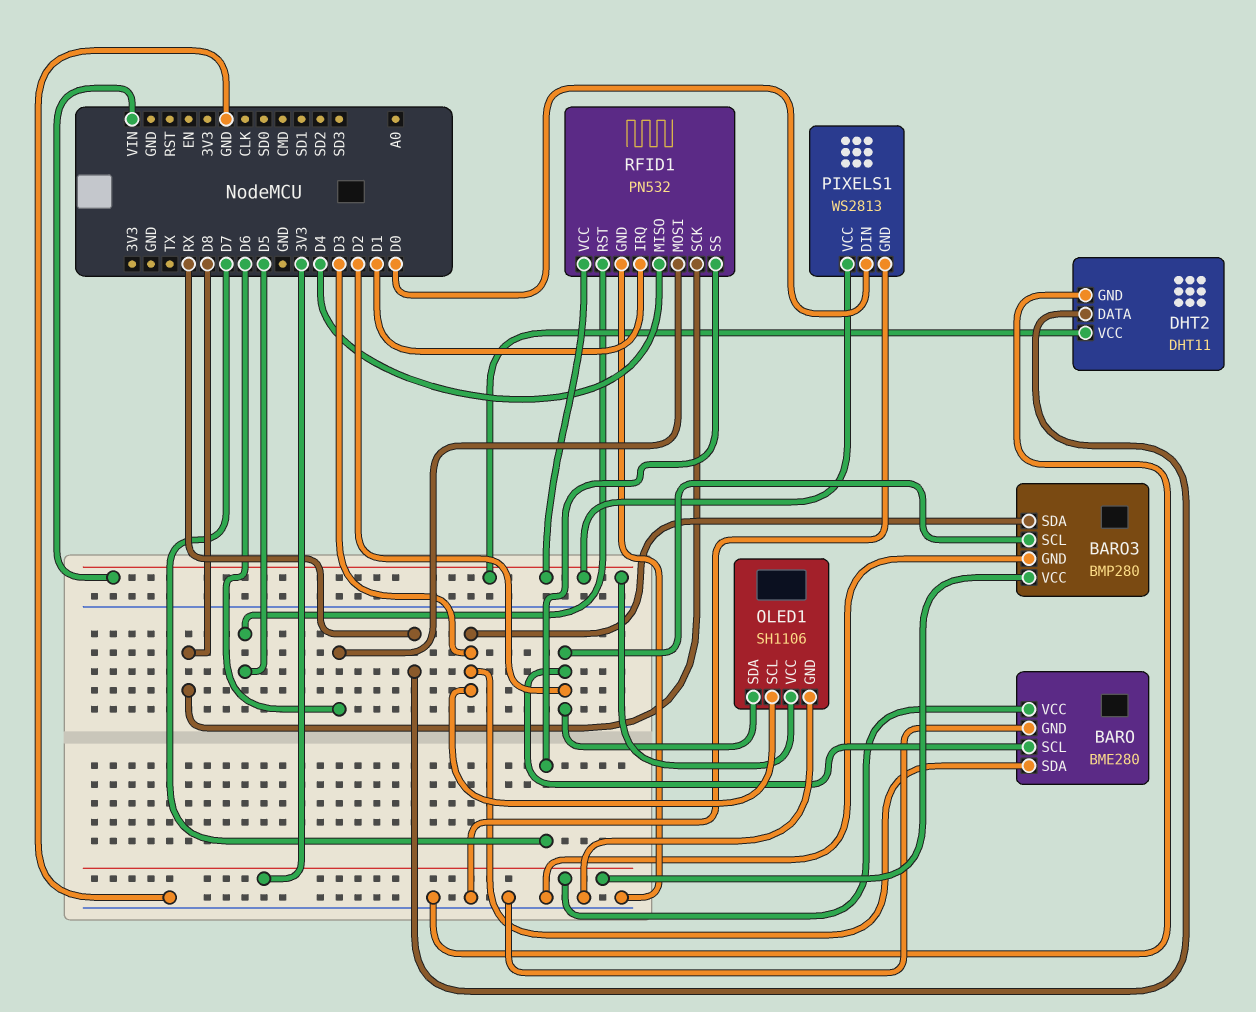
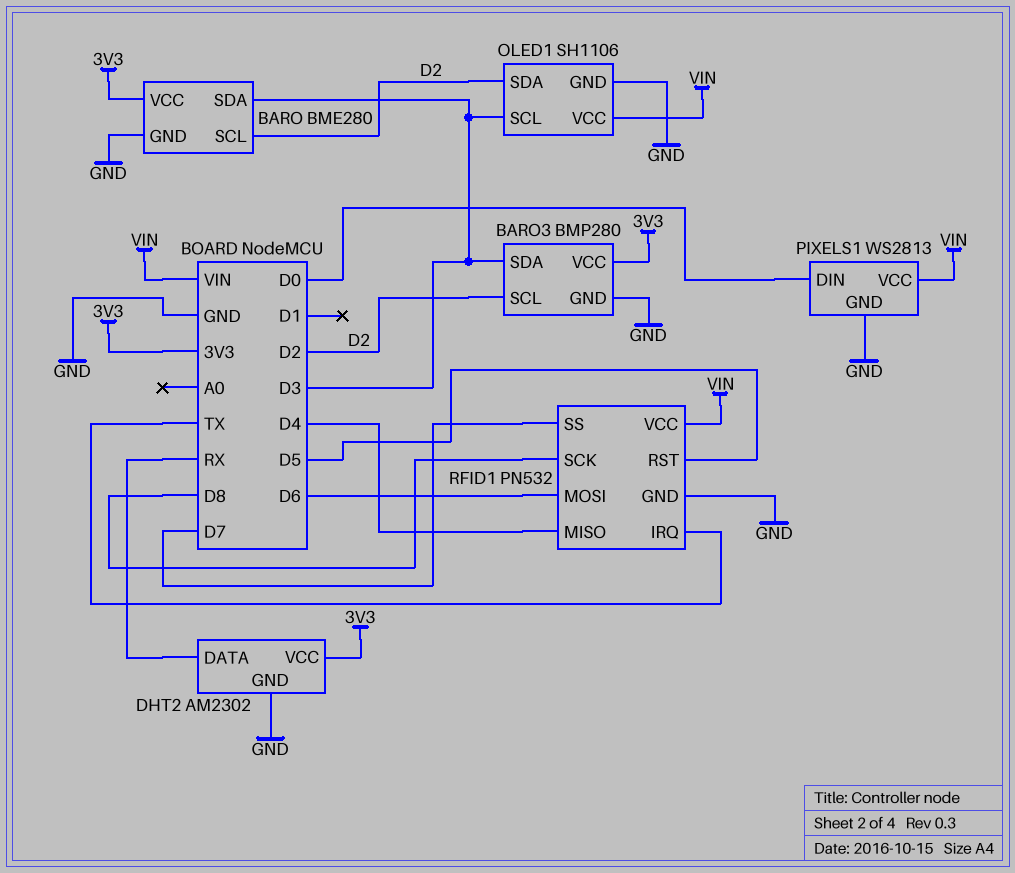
DHT2: DHT11 -> AM2302
DHT2 pin VCC: VIN -> 3V3
RFID1 pin IRQ: D1 -> TX

